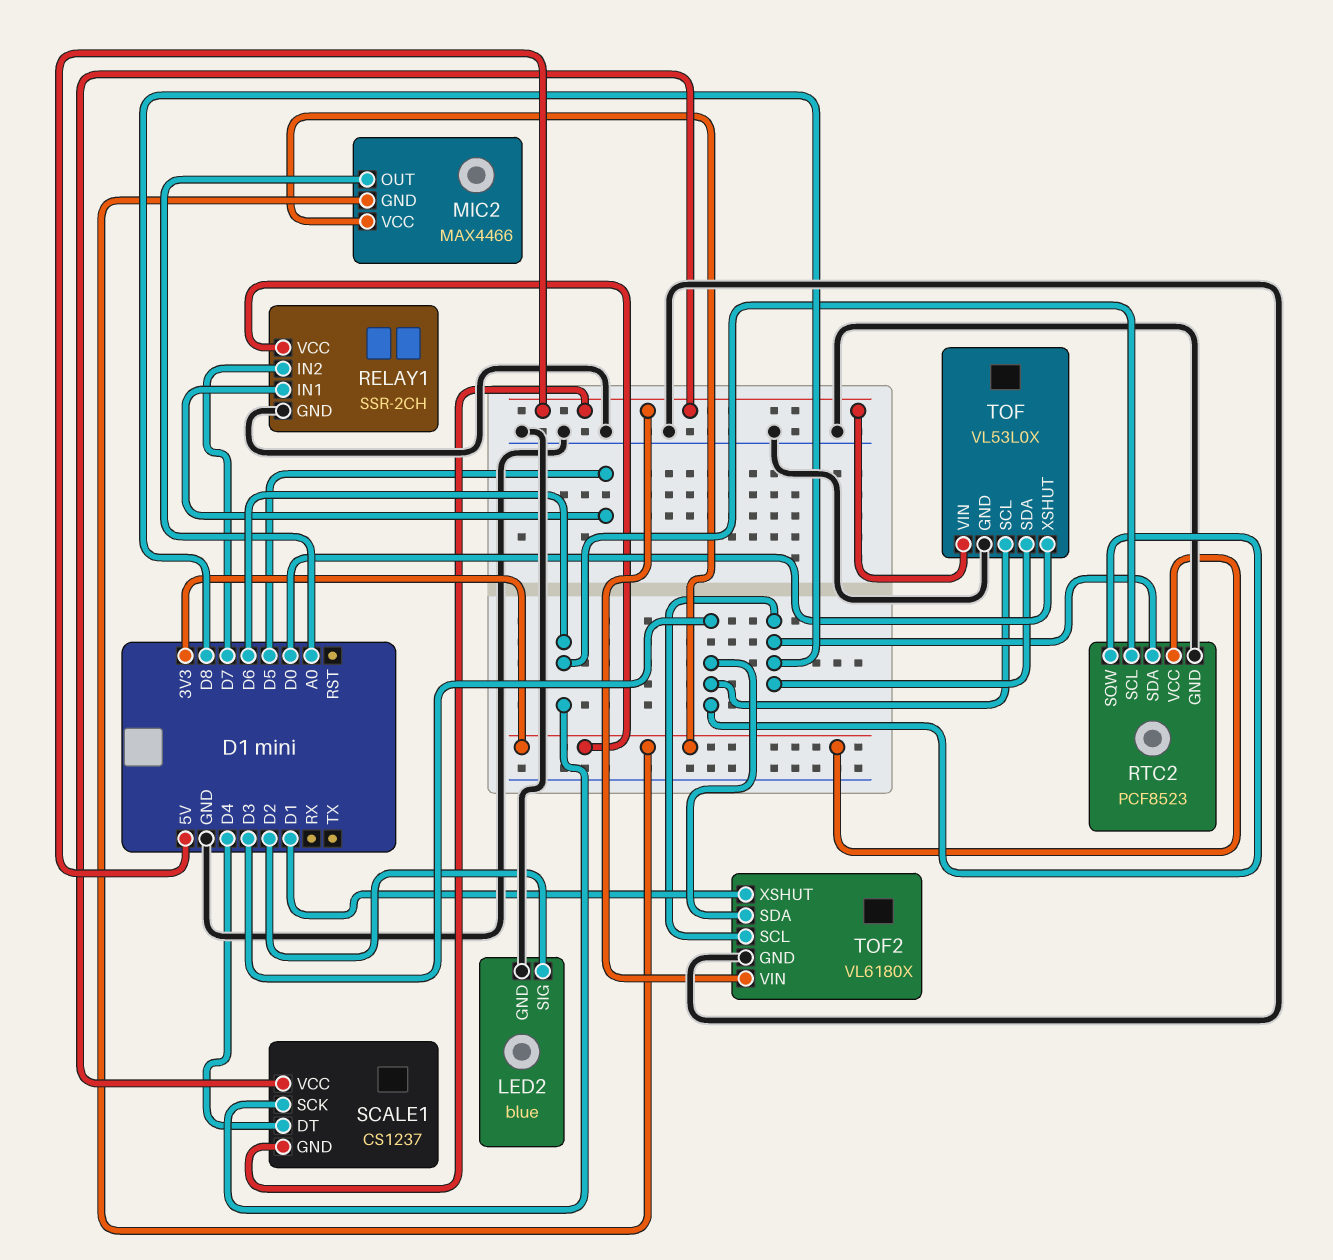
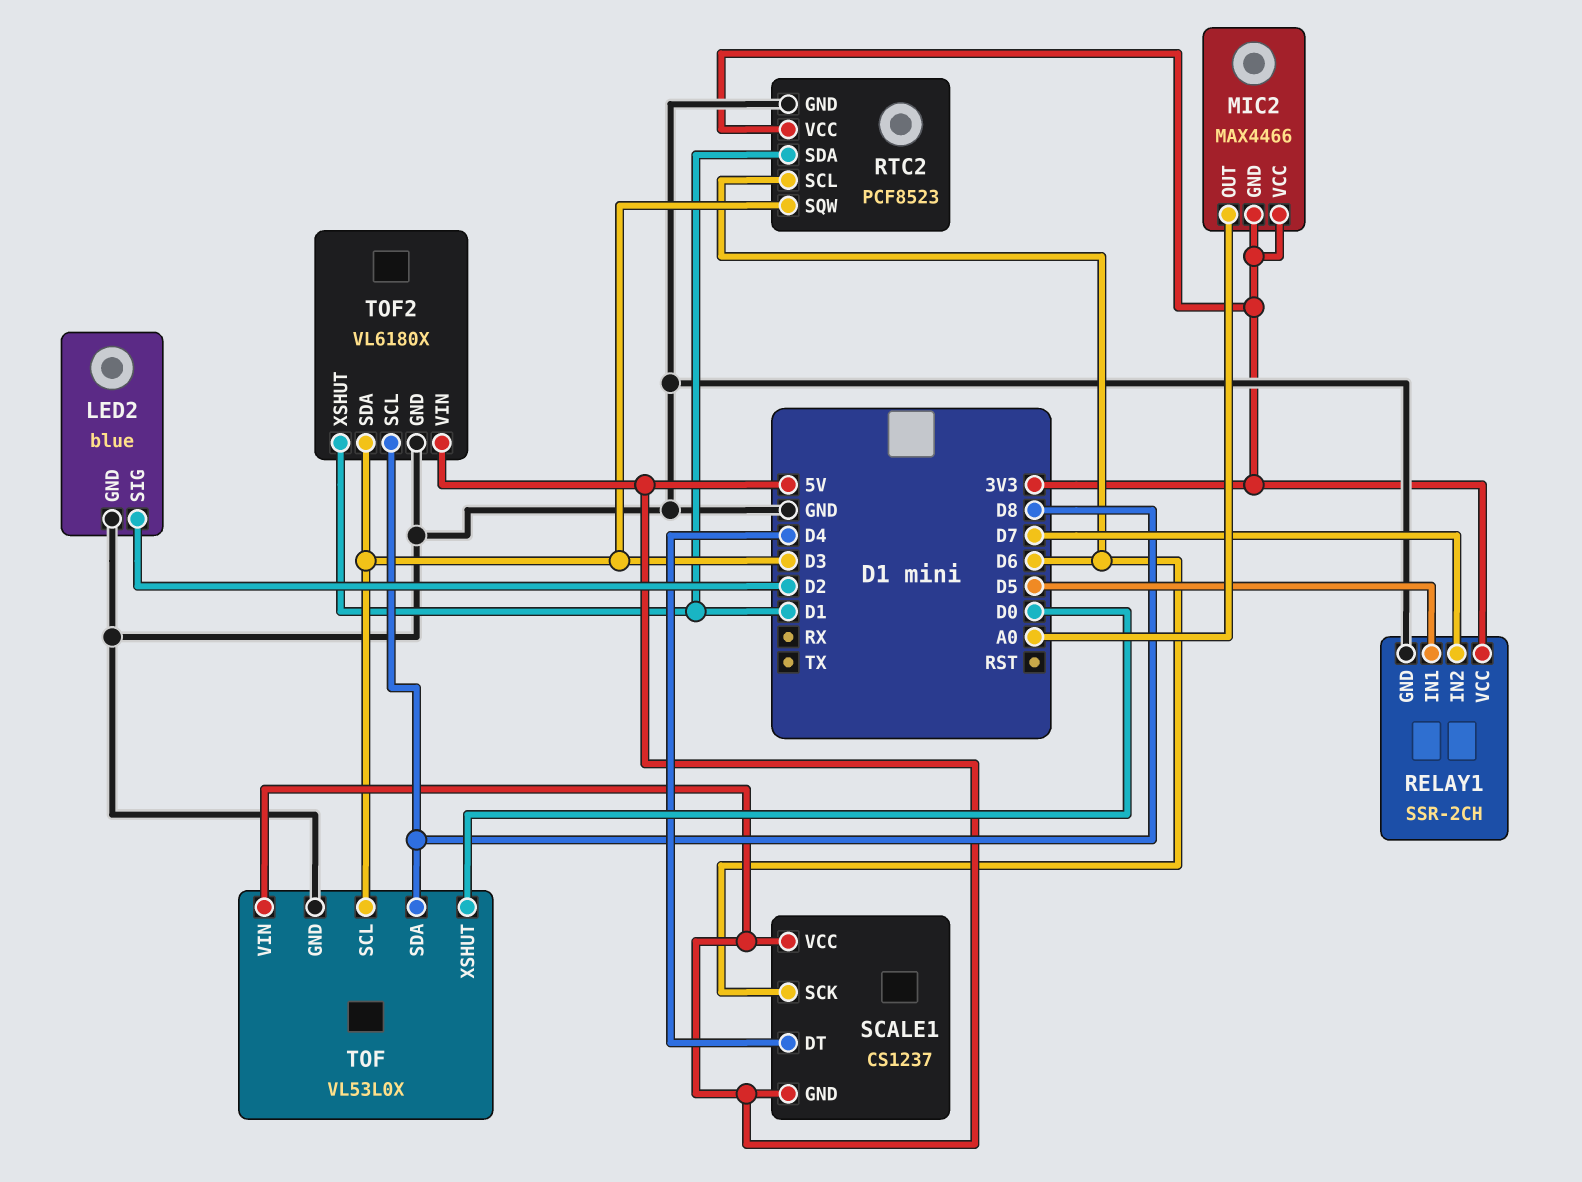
RTC2 pin SDA: D8 -> D1

